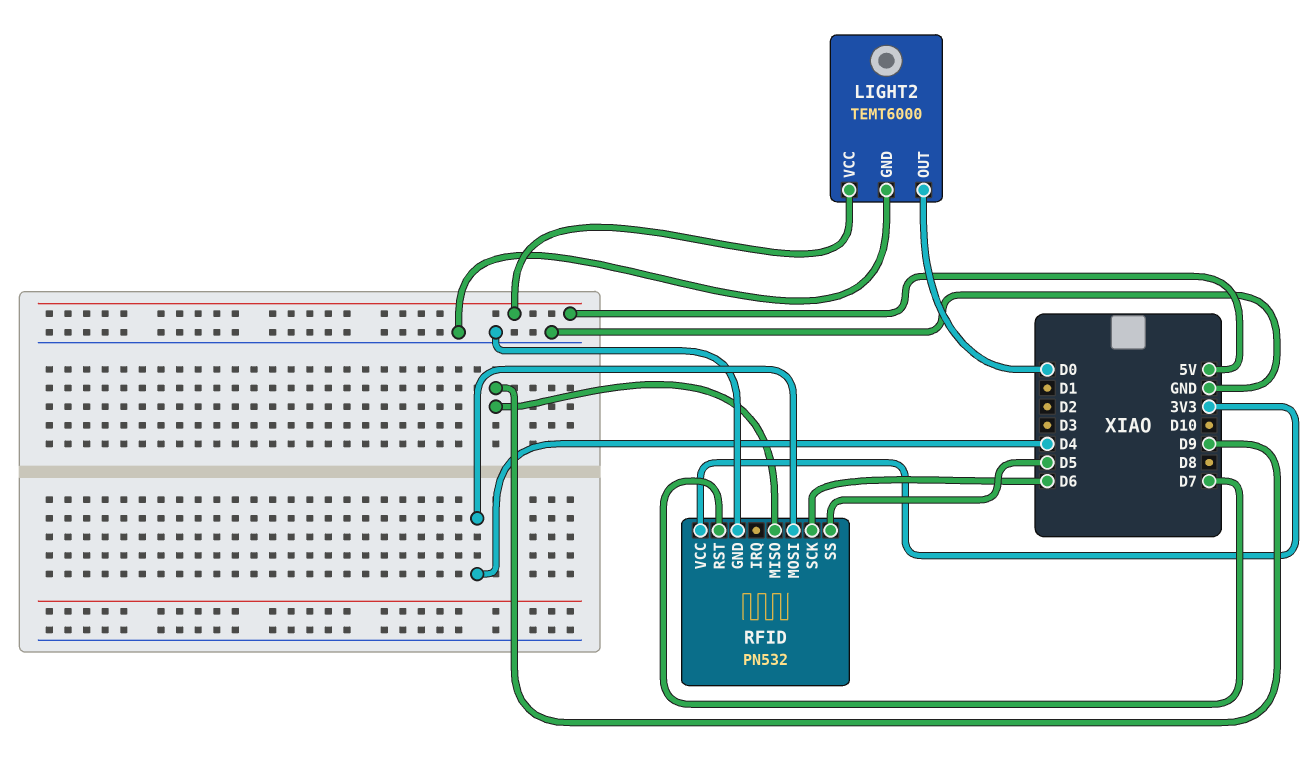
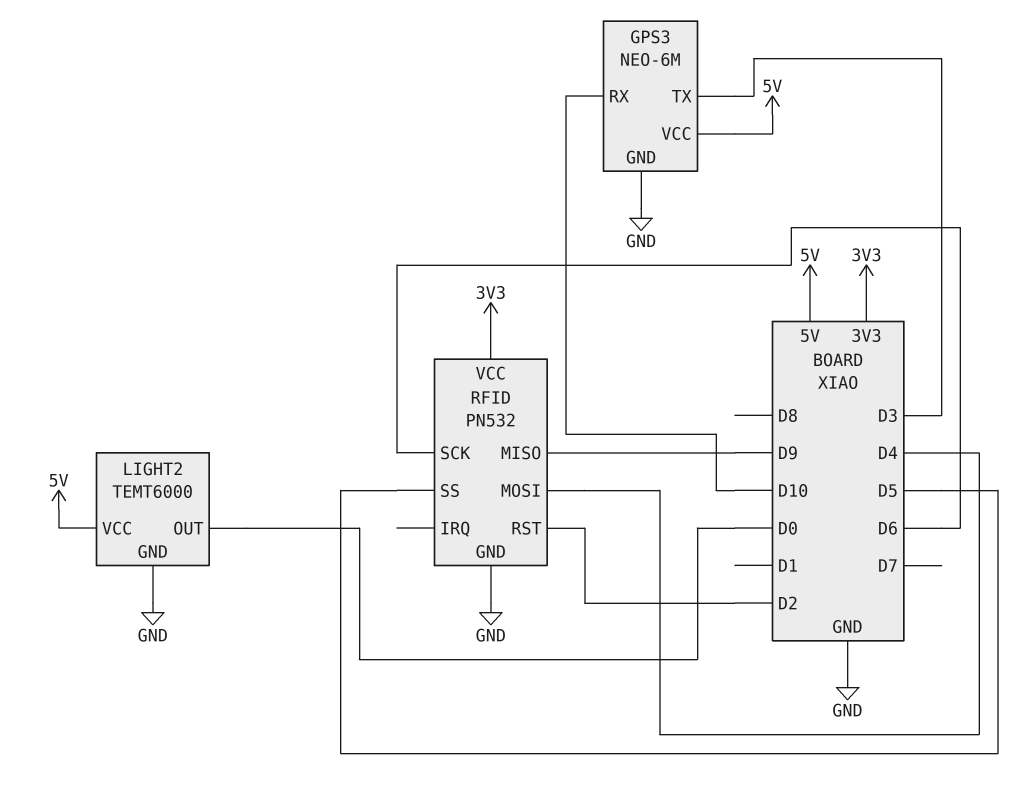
GPS3: none -> NEO-6M
GPS3 pin GND: none -> GND
GPS3 pin RX: none -> D10
GPS3 pin TX: none -> D3
GPS3 pin VCC: none -> 5V
RFID pin RST: D7 -> D2

